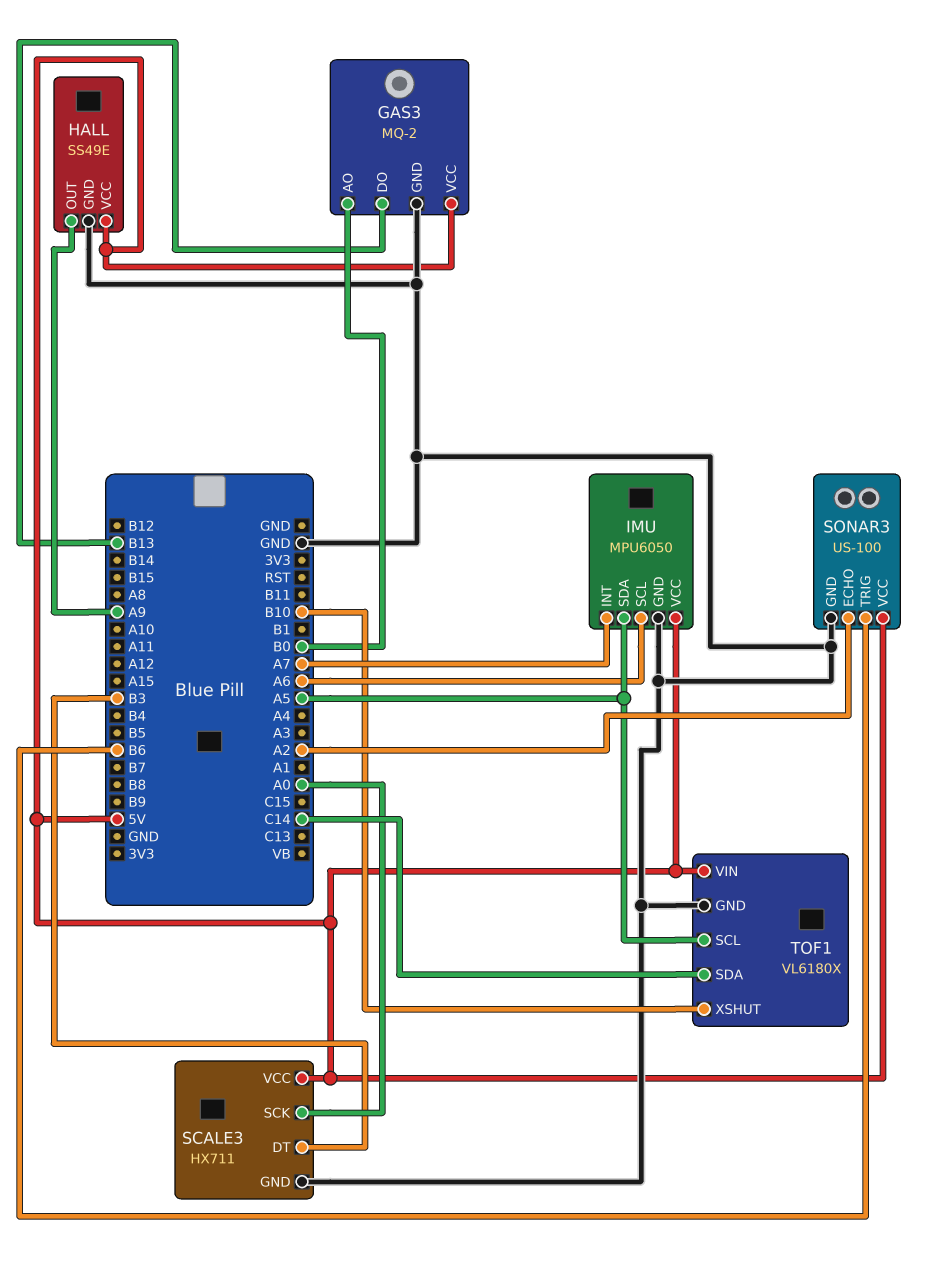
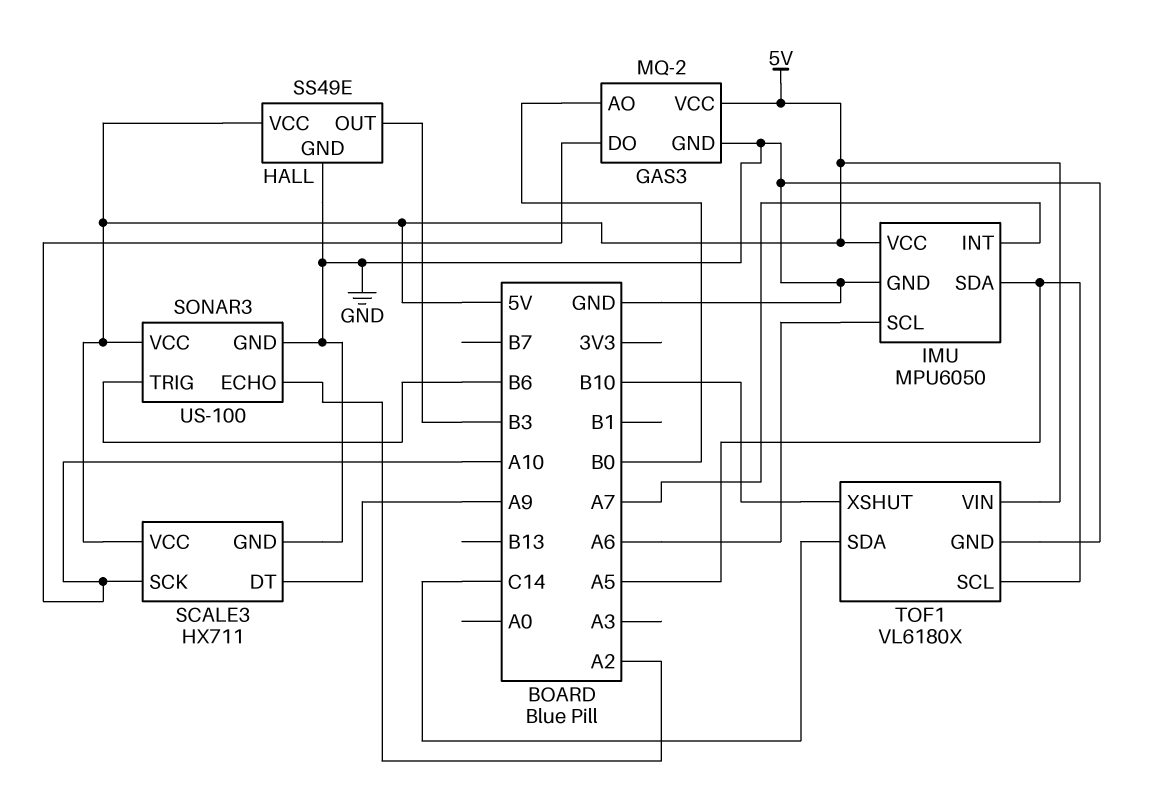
GAS3 pin DO: B13 -> A10
HALL pin OUT: A9 -> B3
SCALE3 pin DT: B3 -> A9
SCALE3 pin SCK: A0 -> A10

